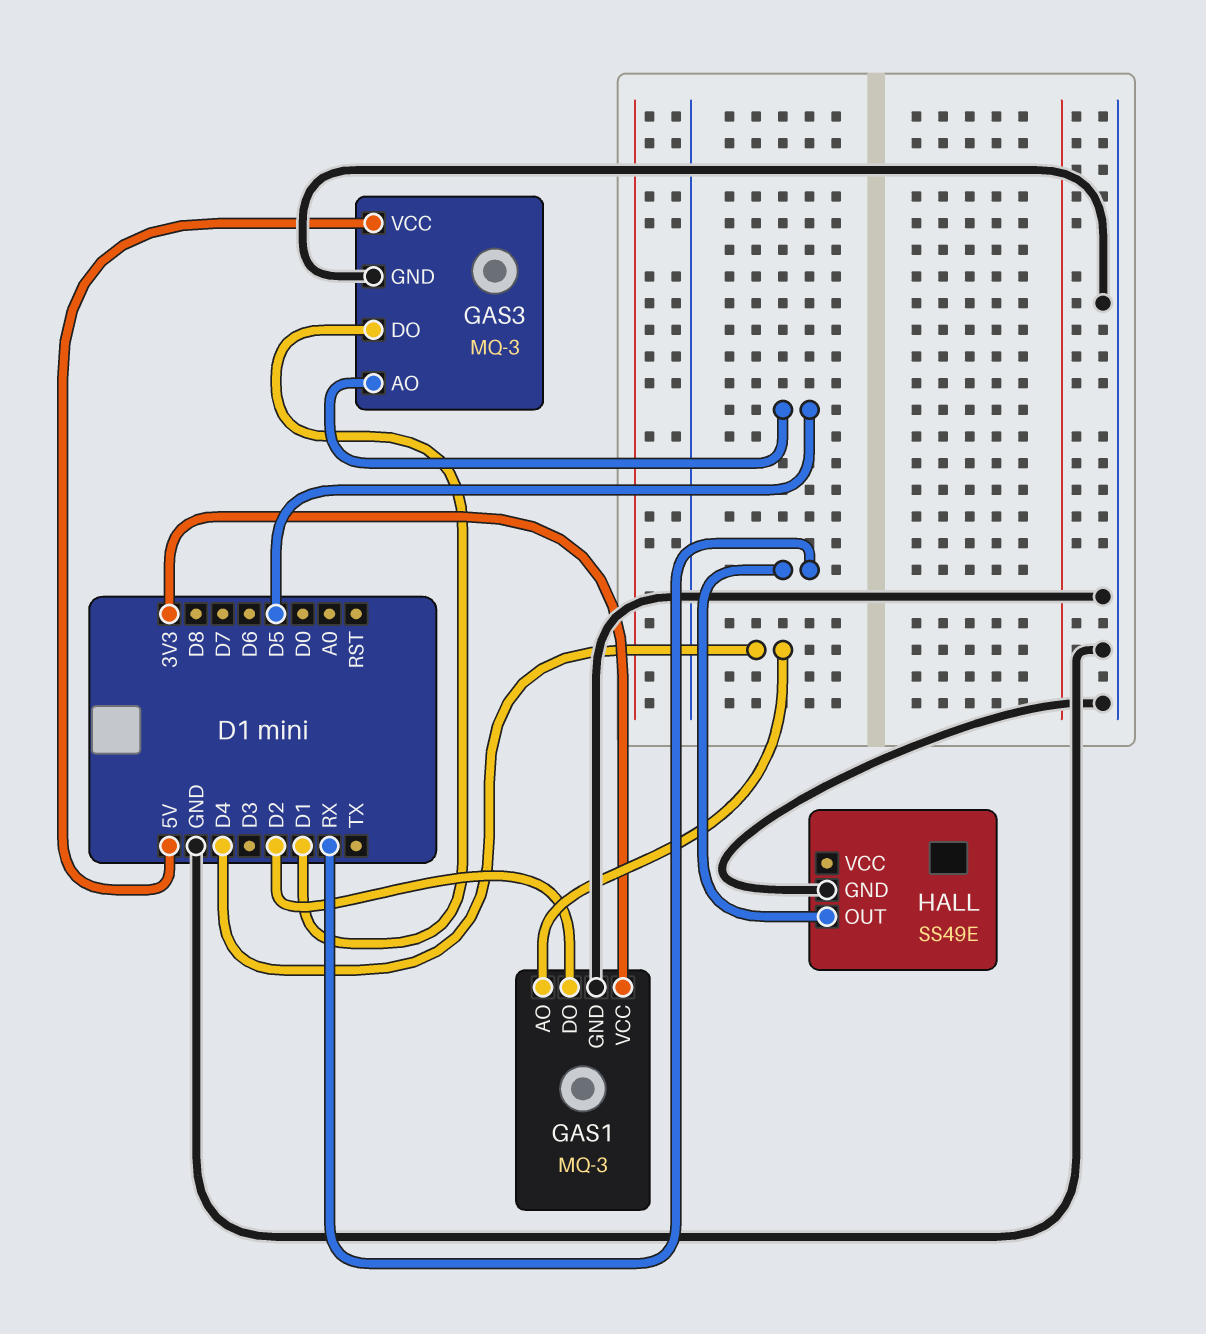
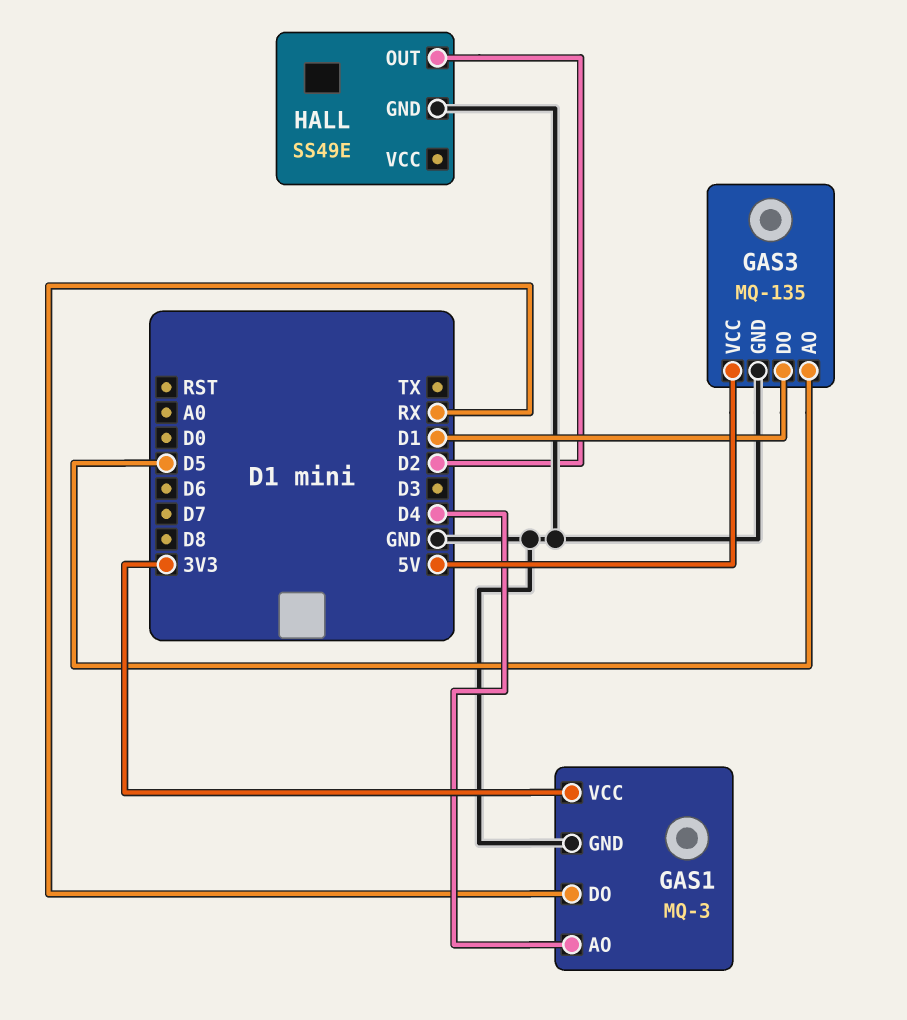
GAS1 pin DO: D2 -> RX
GAS3: MQ-3 -> MQ-135
HALL pin OUT: RX -> D2

